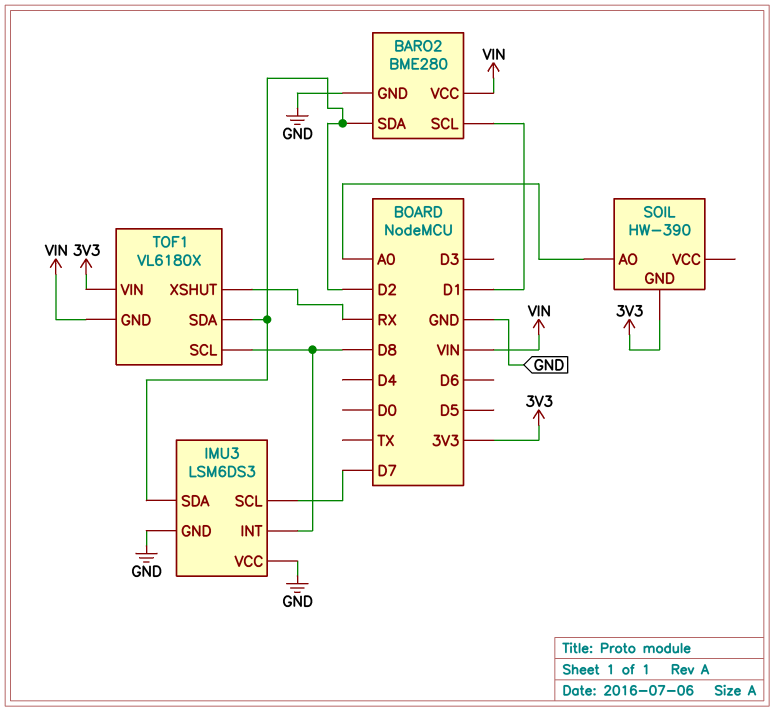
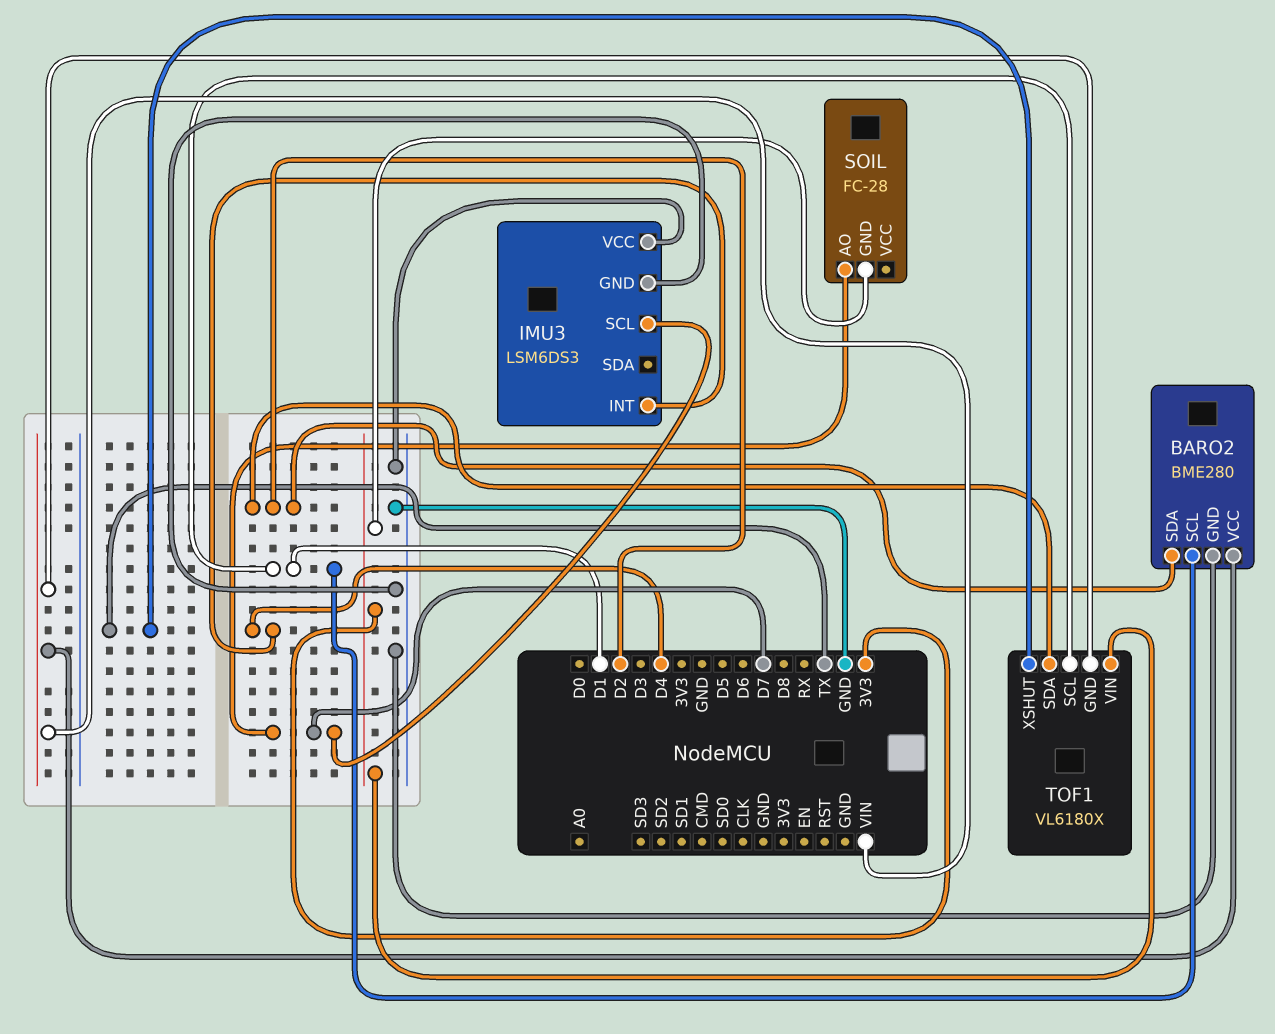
IMU3 pin INT: D8 -> D4
IMU3 pin SDA: D2 -> none
SOIL: HW-390 -> FC-28
SOIL pin AO: A0 -> D7
TOF1 pin SCL: D8 -> D1
TOF1 pin XSHUT: RX -> TX

